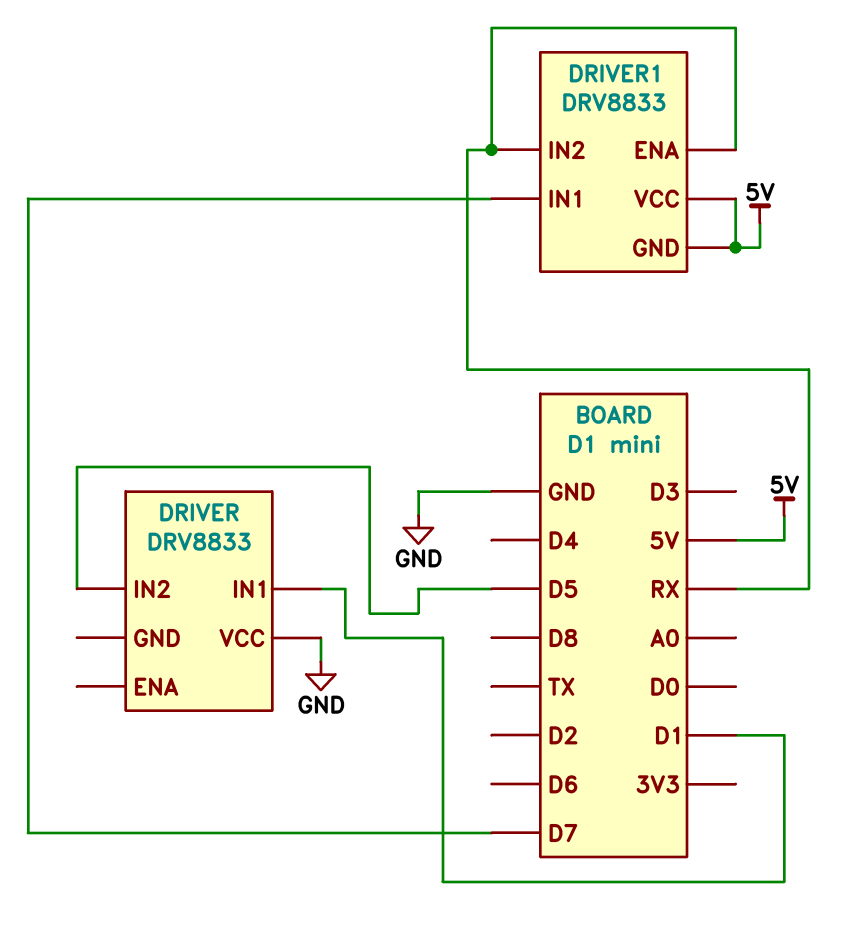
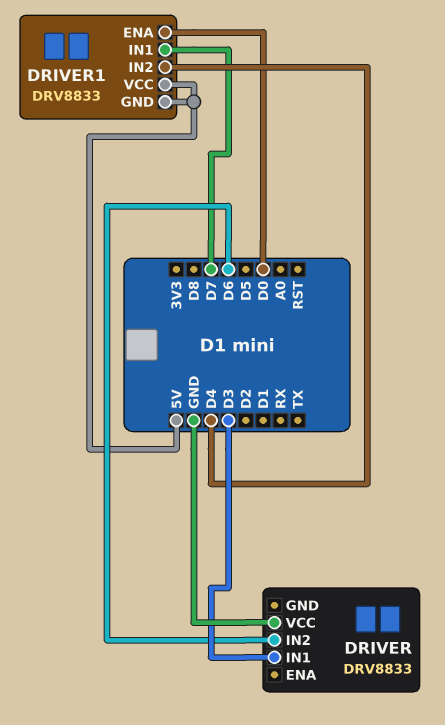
DRIVER pin IN1: D1 -> D3
DRIVER pin IN2: D5 -> D6
DRIVER1 pin ENA: RX -> D0
DRIVER1 pin IN2: RX -> D4

